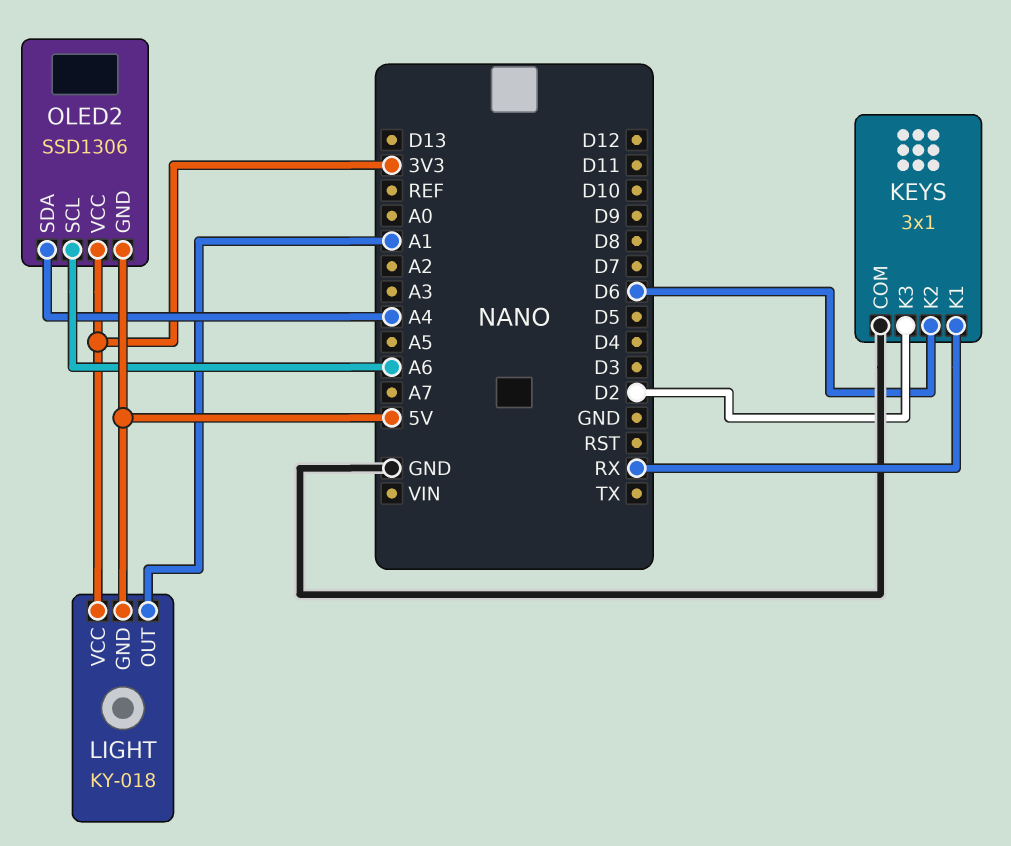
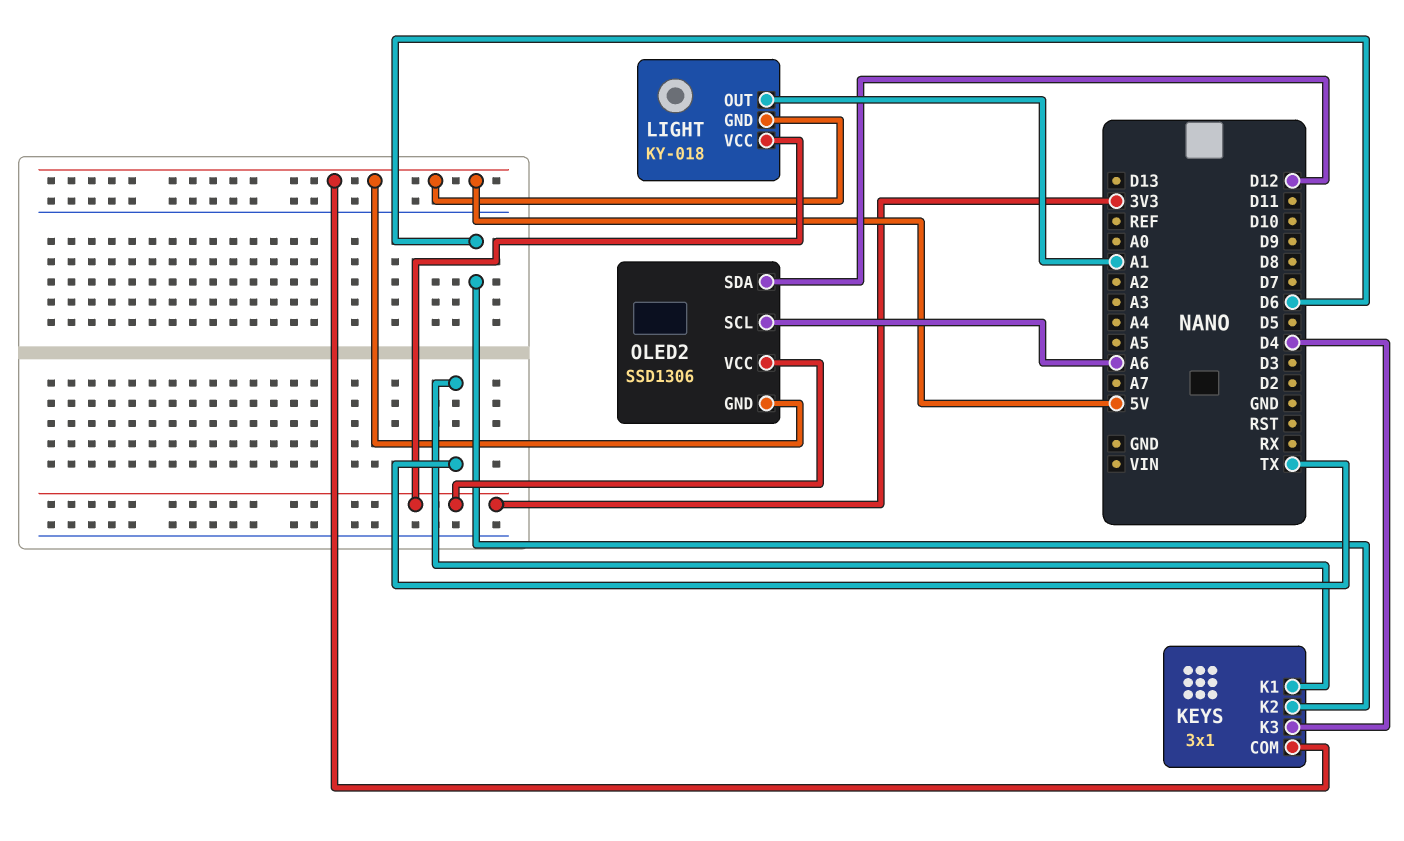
KEYS pin COM: GND -> 5V
KEYS pin K1: RX -> TX
KEYS pin K3: D2 -> D4
OLED2 pin SDA: A4 -> D12

